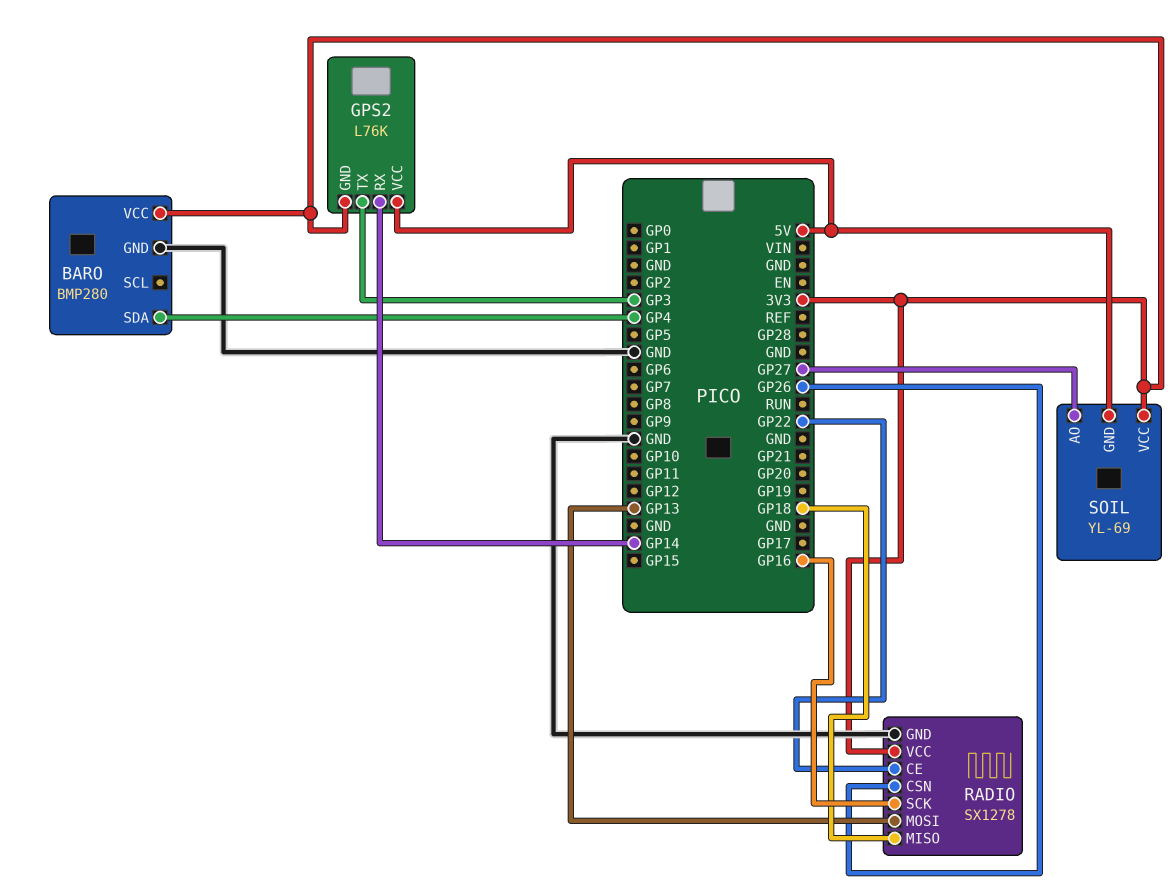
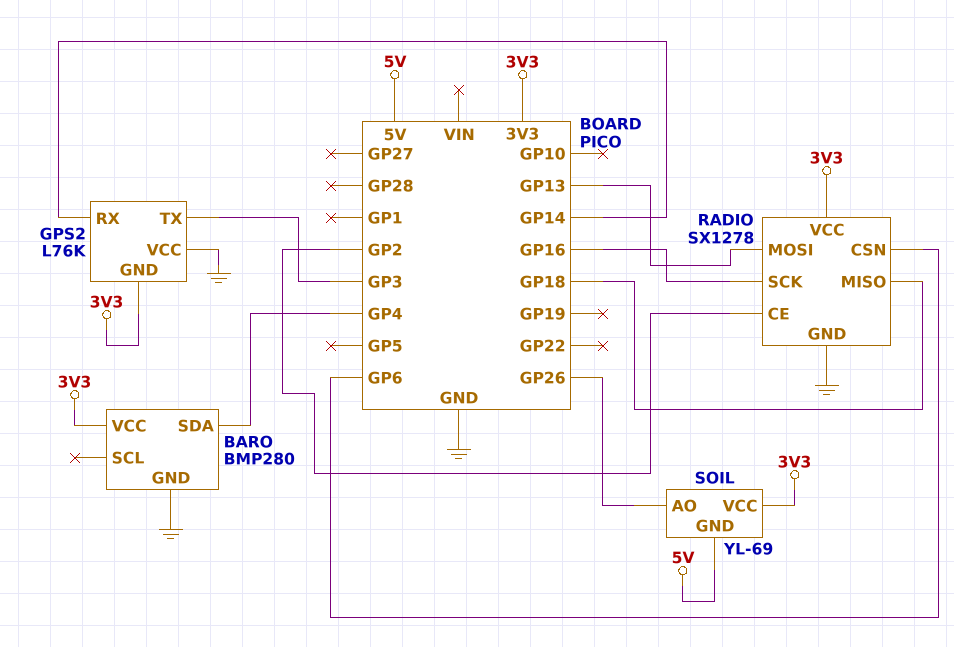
GPS2 pin VCC: 5V -> GND
RADIO pin CE: GP22 -> GP2
RADIO pin CSN: GP26 -> GP6
SOIL pin AO: GP27 -> GP26

